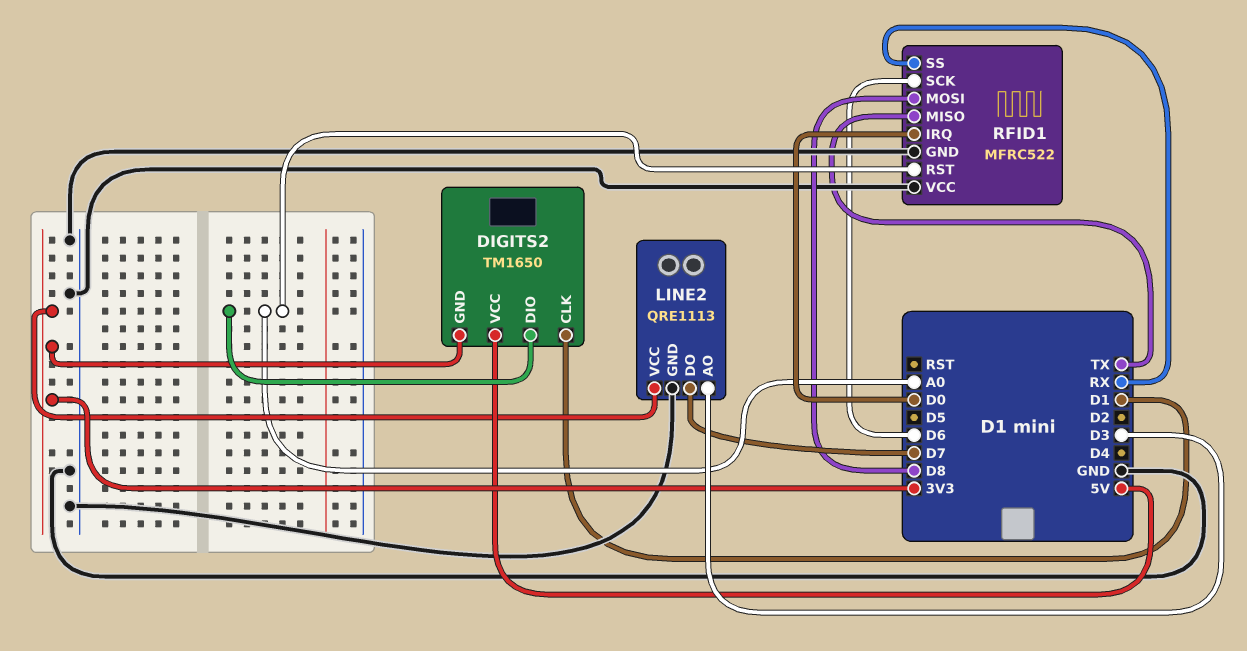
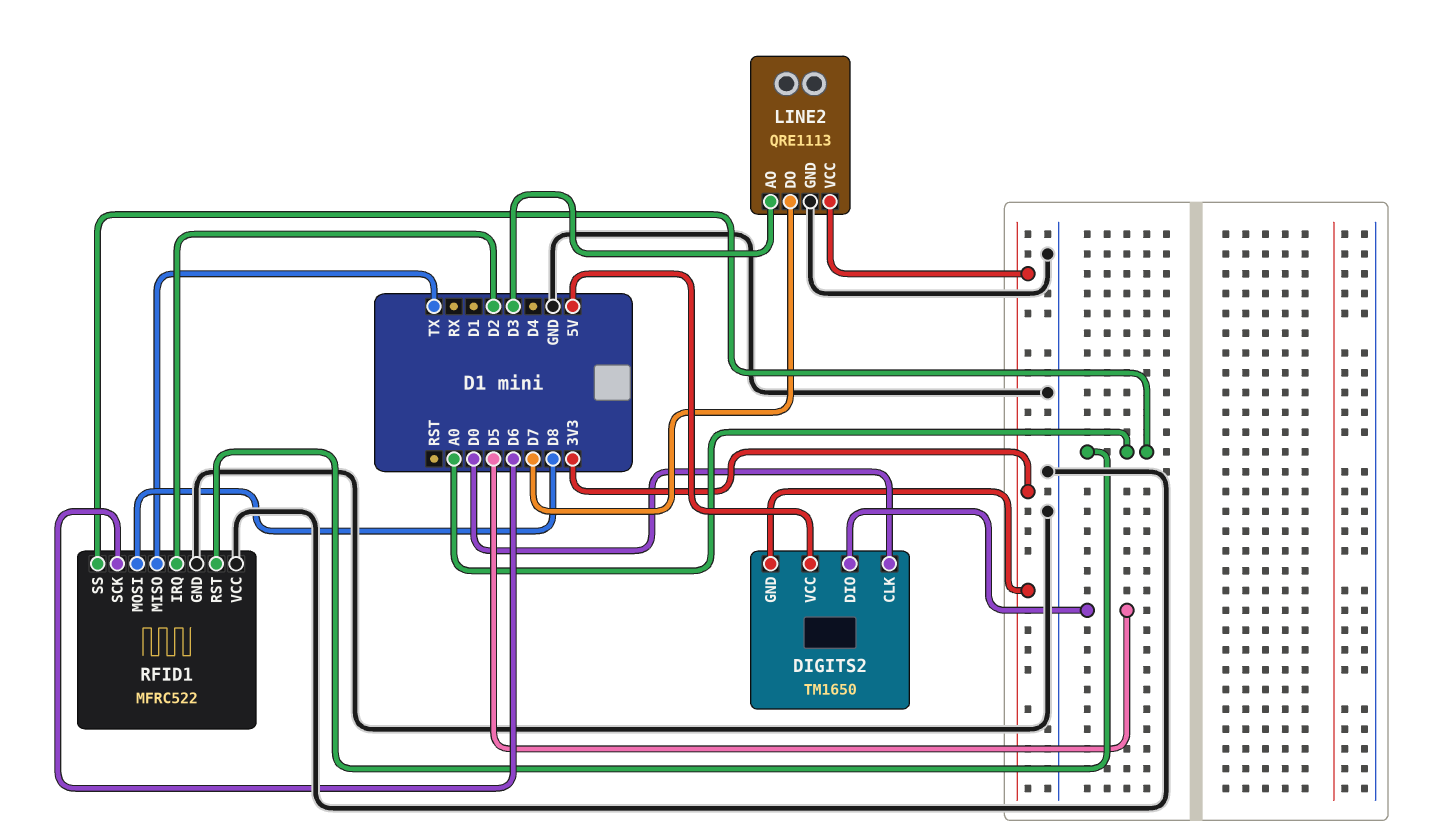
DIGITS2 pin CLK: D1 -> D0
DIGITS2 pin DIO: A0 -> D5
RFID1 pin IRQ: D0 -> D2
RFID1 pin SS: RX -> A0

